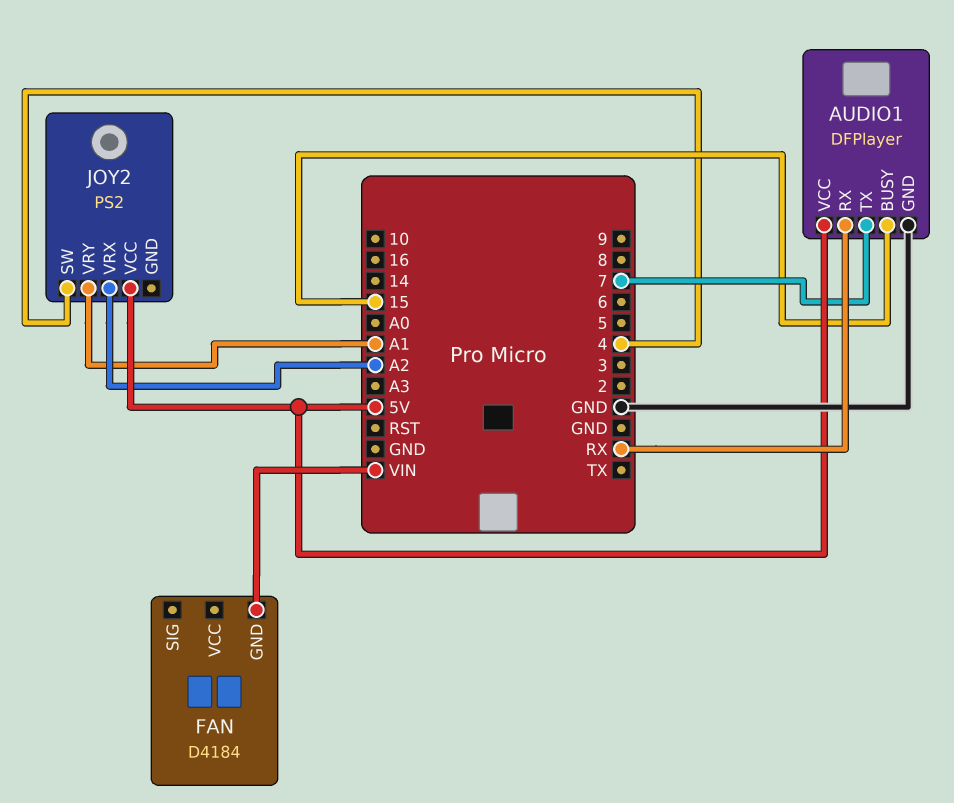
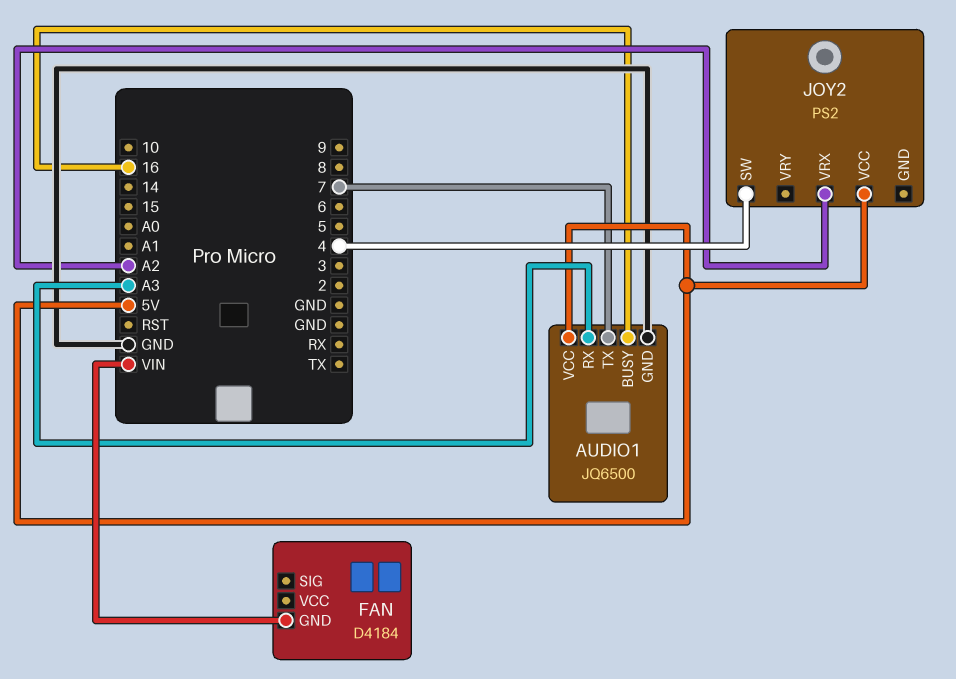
AUDIO1: DFPlayer -> JQ6500
AUDIO1 pin BUSY: 15 -> 16
AUDIO1 pin RX: RX -> A3
JOY2 pin VRY: A1 -> none

